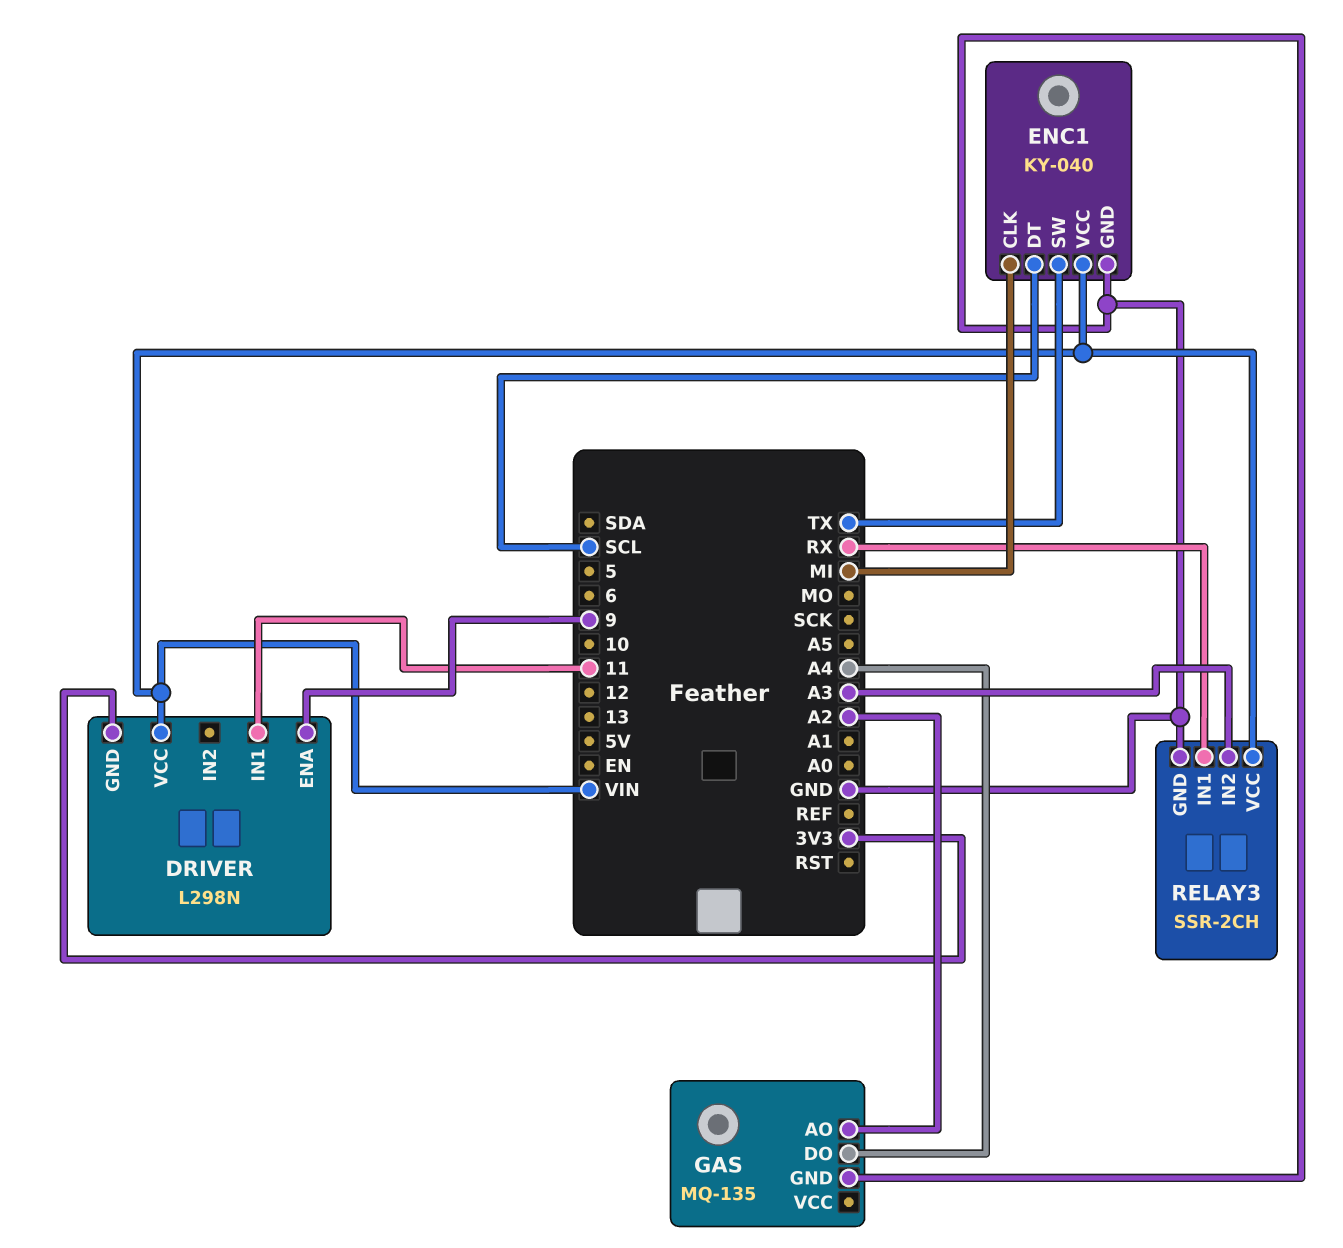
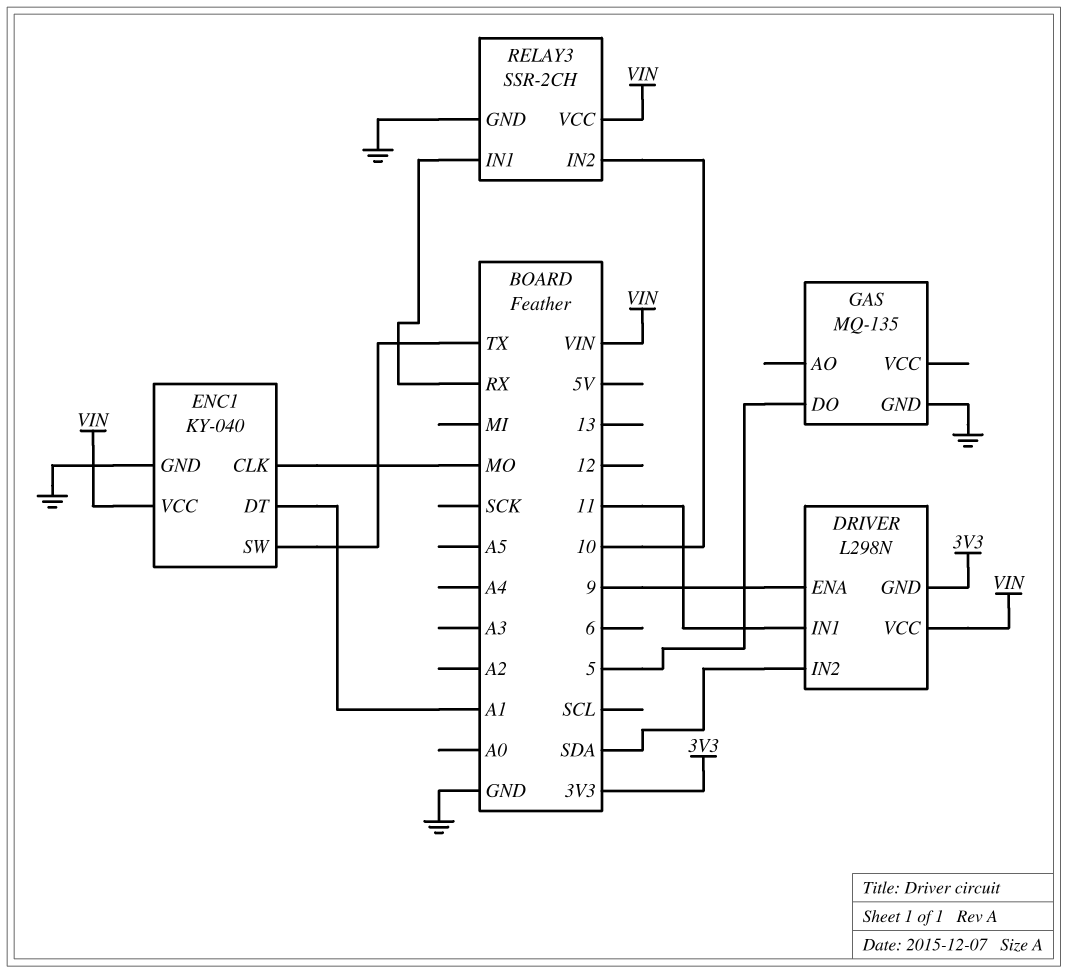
DRIVER pin IN2: none -> SDA
ENC1 pin CLK: MI -> MO
ENC1 pin DT: SCL -> A1
GAS pin AO: A2 -> none
GAS pin DO: A4 -> 5
RELAY3 pin IN2: A3 -> 10

